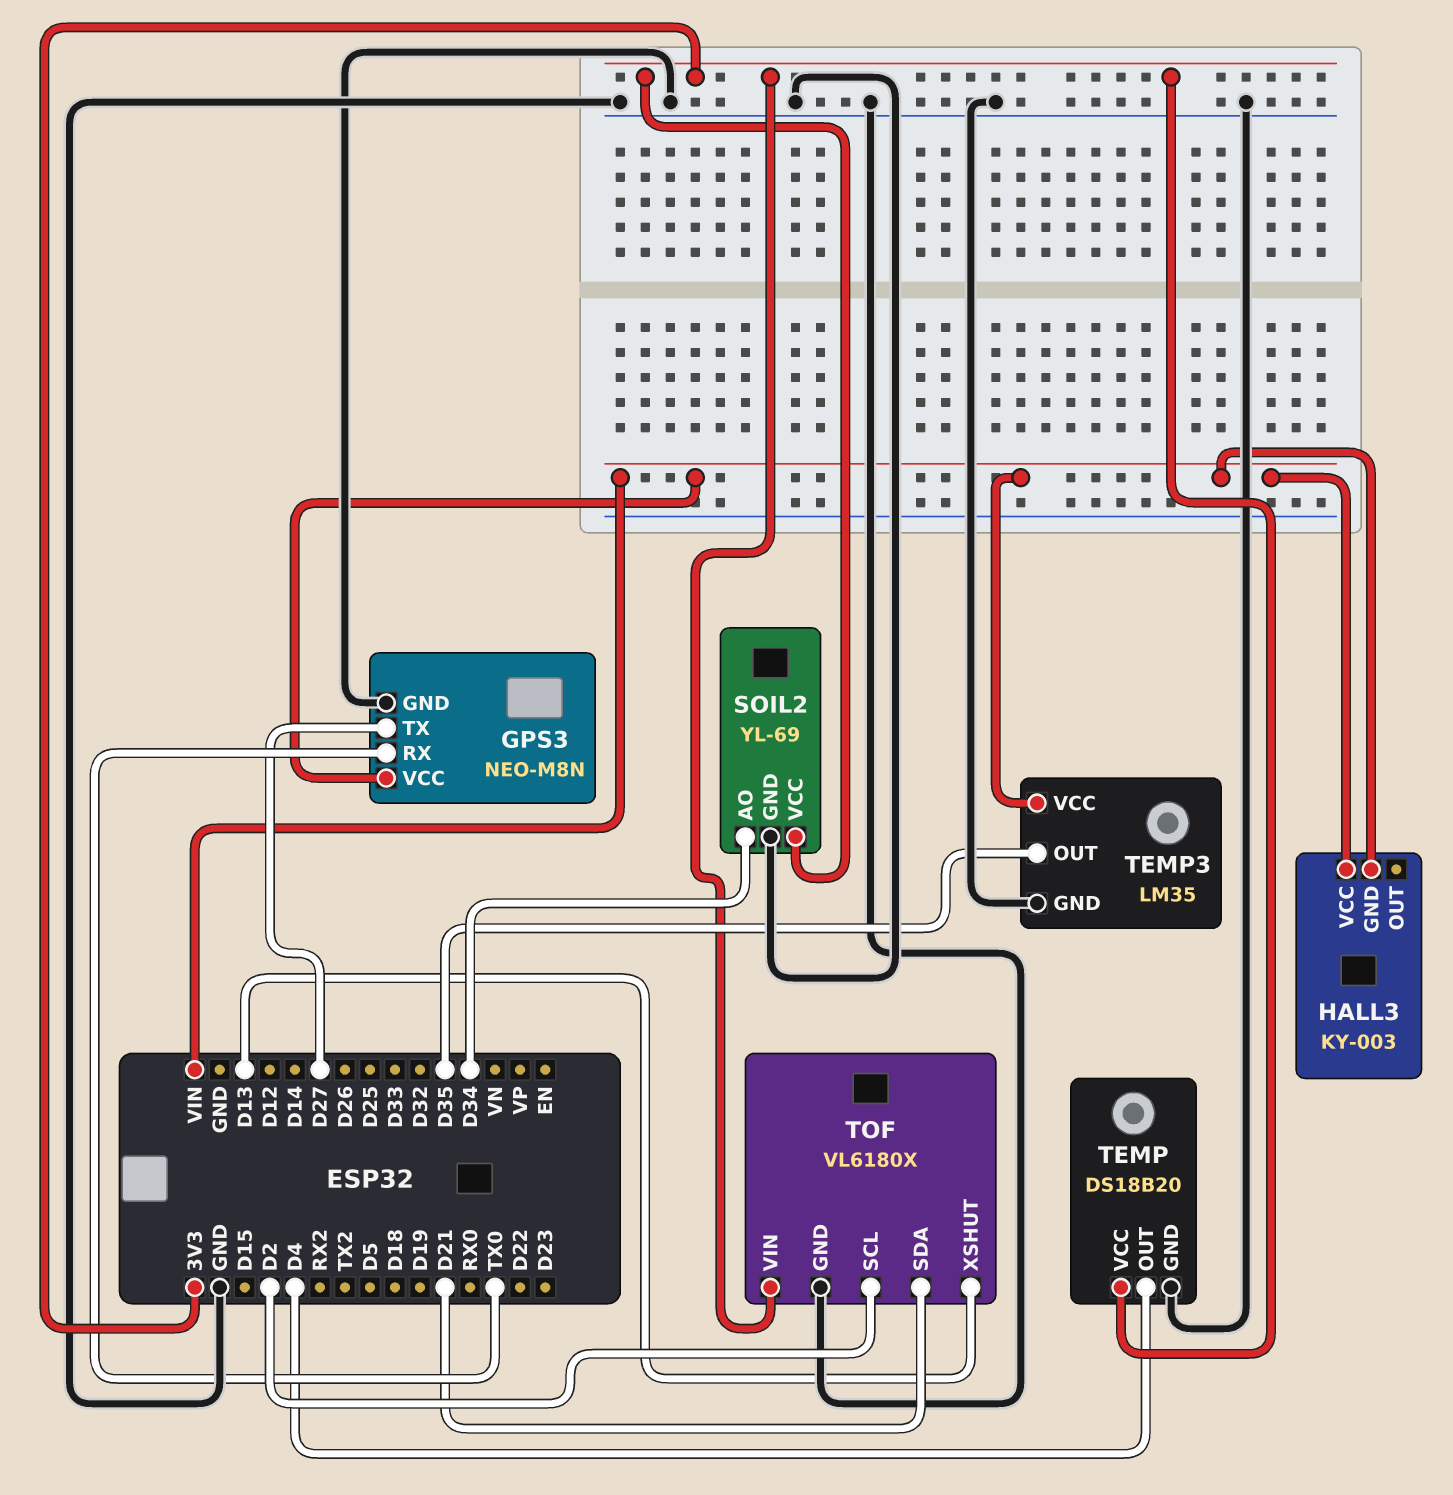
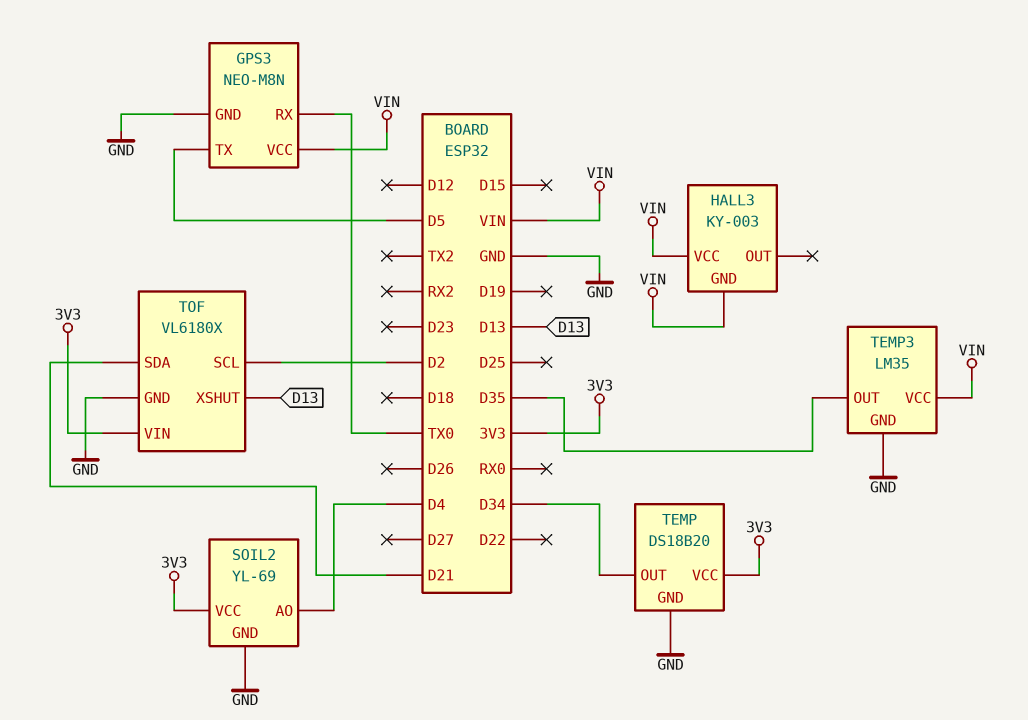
GPS3 pin TX: D27 -> D5
SOIL2 pin AO: D34 -> D4
TEMP pin OUT: D4 -> D34

